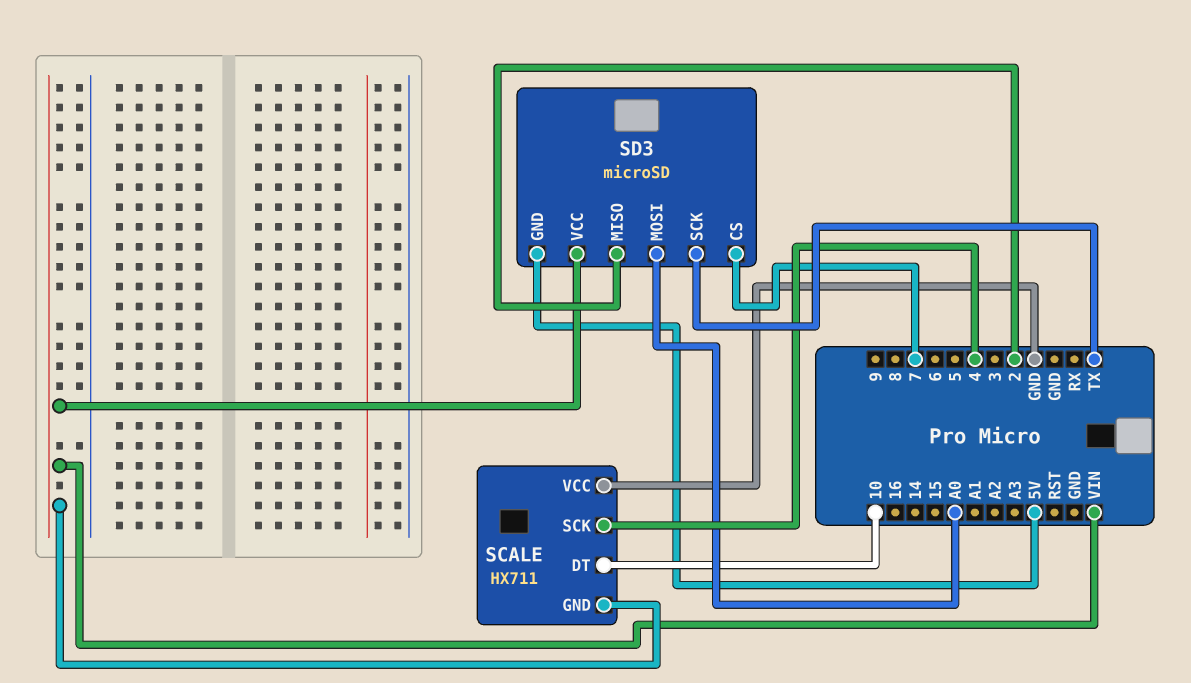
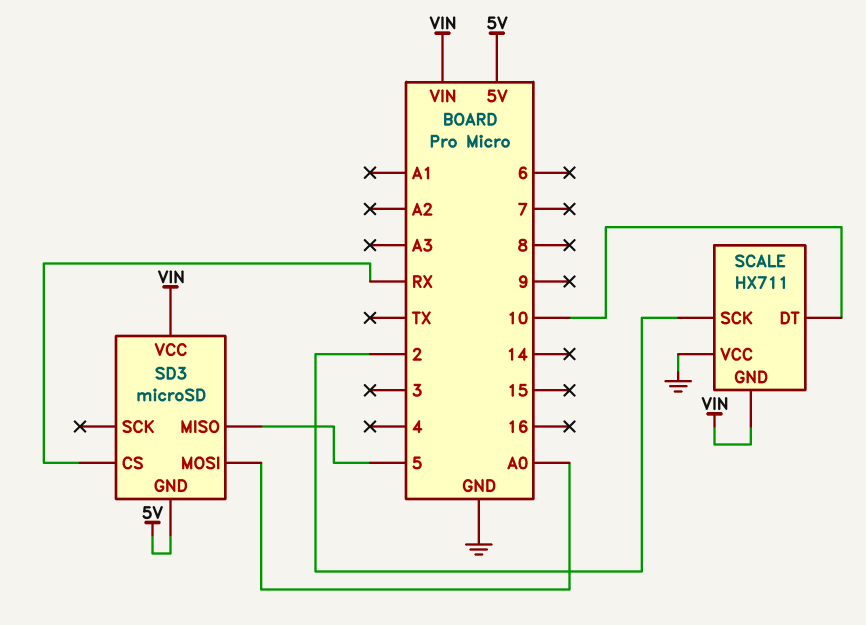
SCALE pin SCK: 4 -> 2
SD3 pin CS: 7 -> RX
SD3 pin MISO: 2 -> 5
SD3 pin SCK: TX -> none

